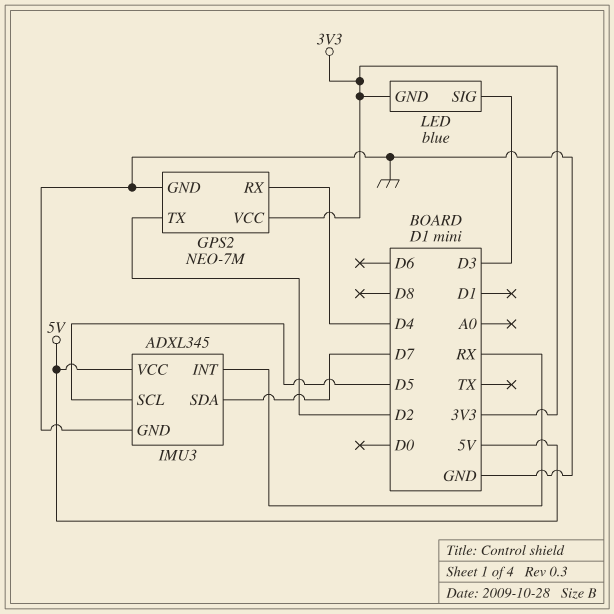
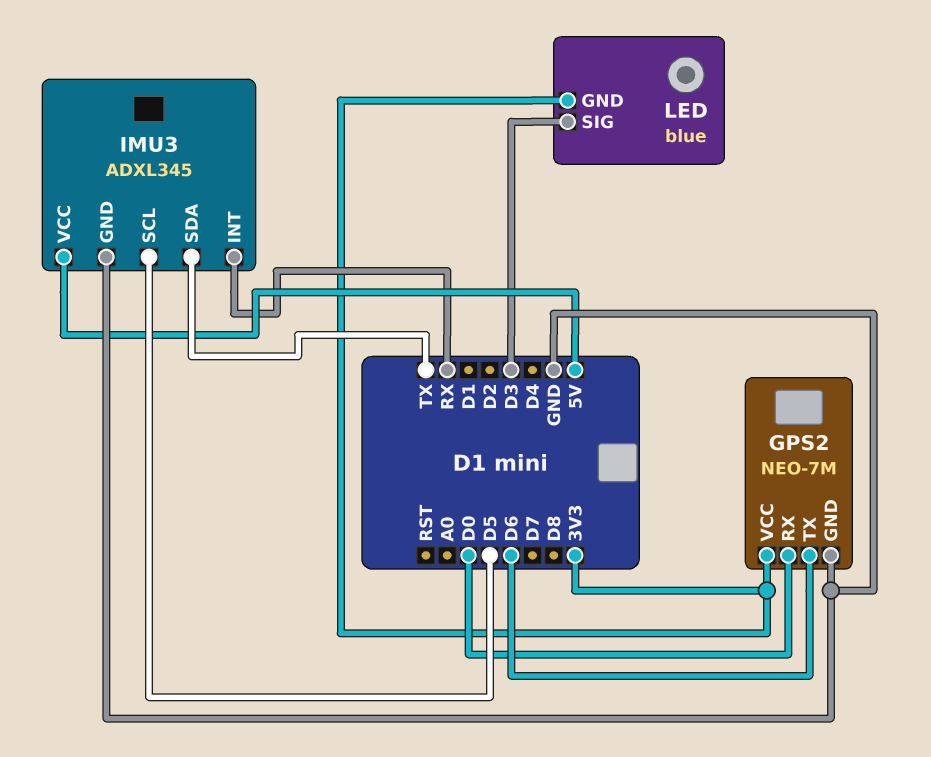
GPS2 pin RX: D4 -> D0
GPS2 pin TX: D2 -> D6
IMU3 pin SDA: D7 -> TX

